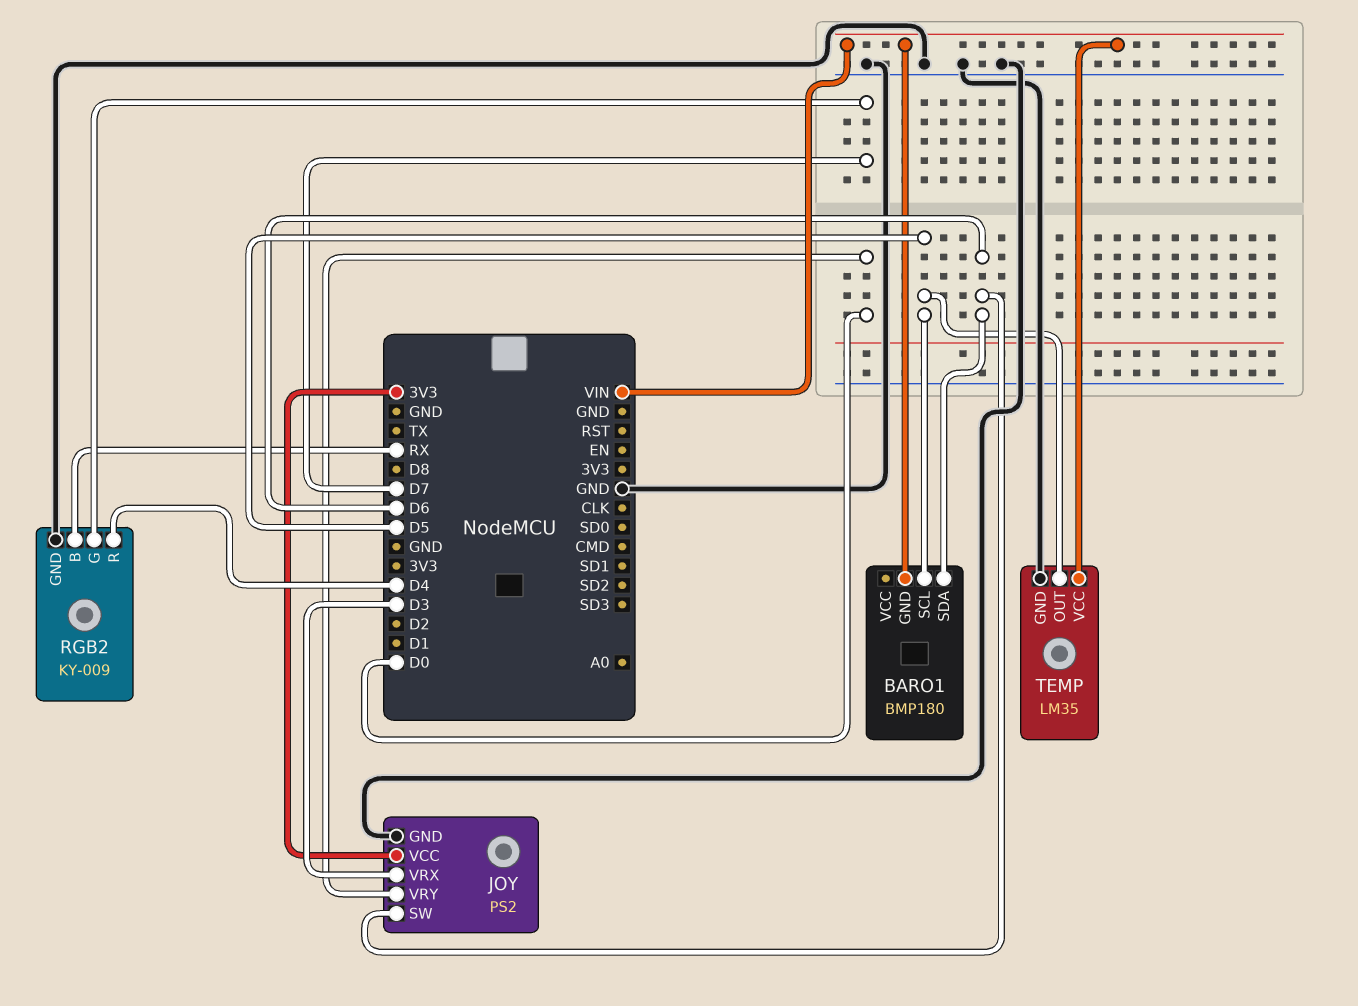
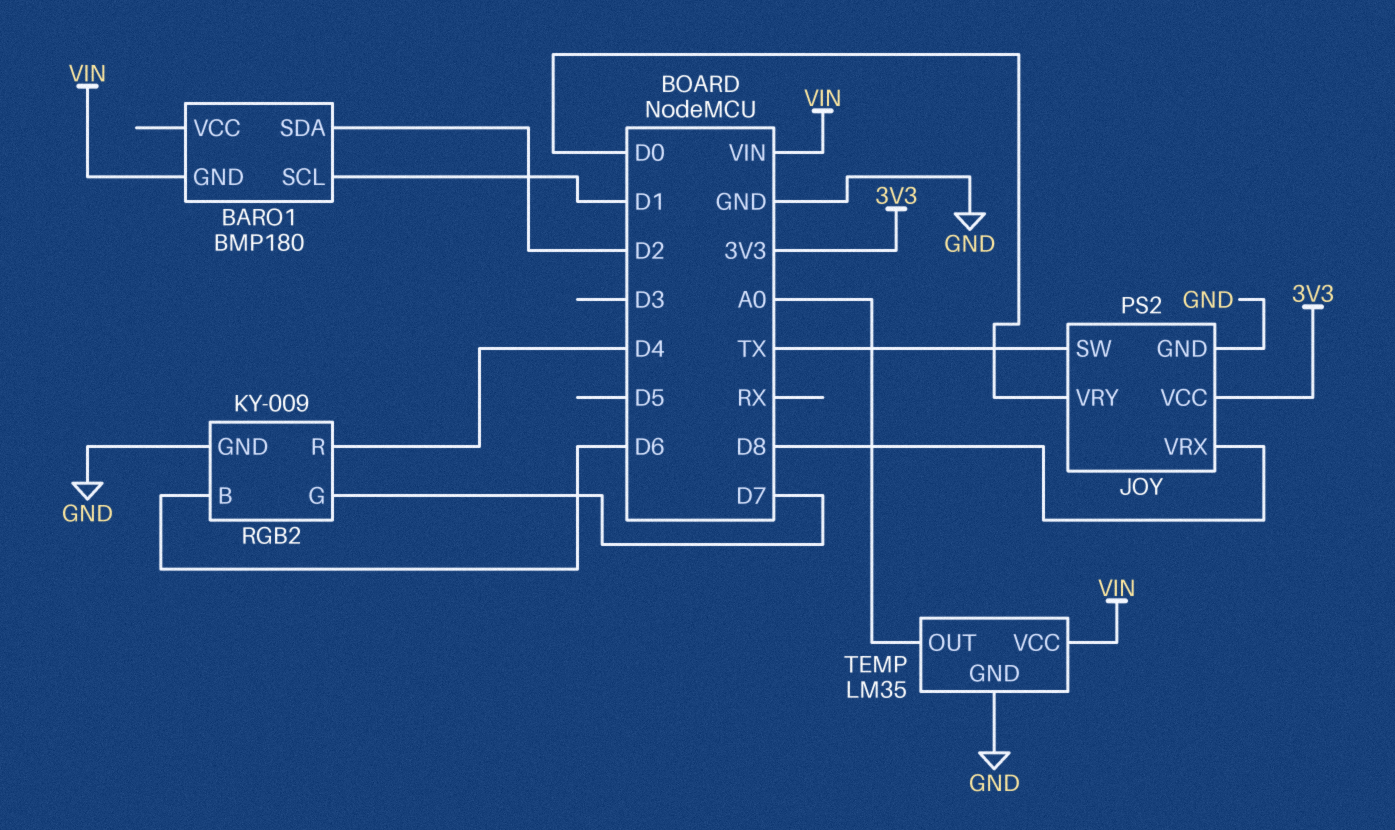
BARO1 pin SCL: D5 -> D1
BARO1 pin SDA: D6 -> D2
JOY pin SW: D6 -> TX
JOY pin VRX: D3 -> D8
RGB2 pin B: RX -> D6
TEMP pin OUT: D5 -> A0

